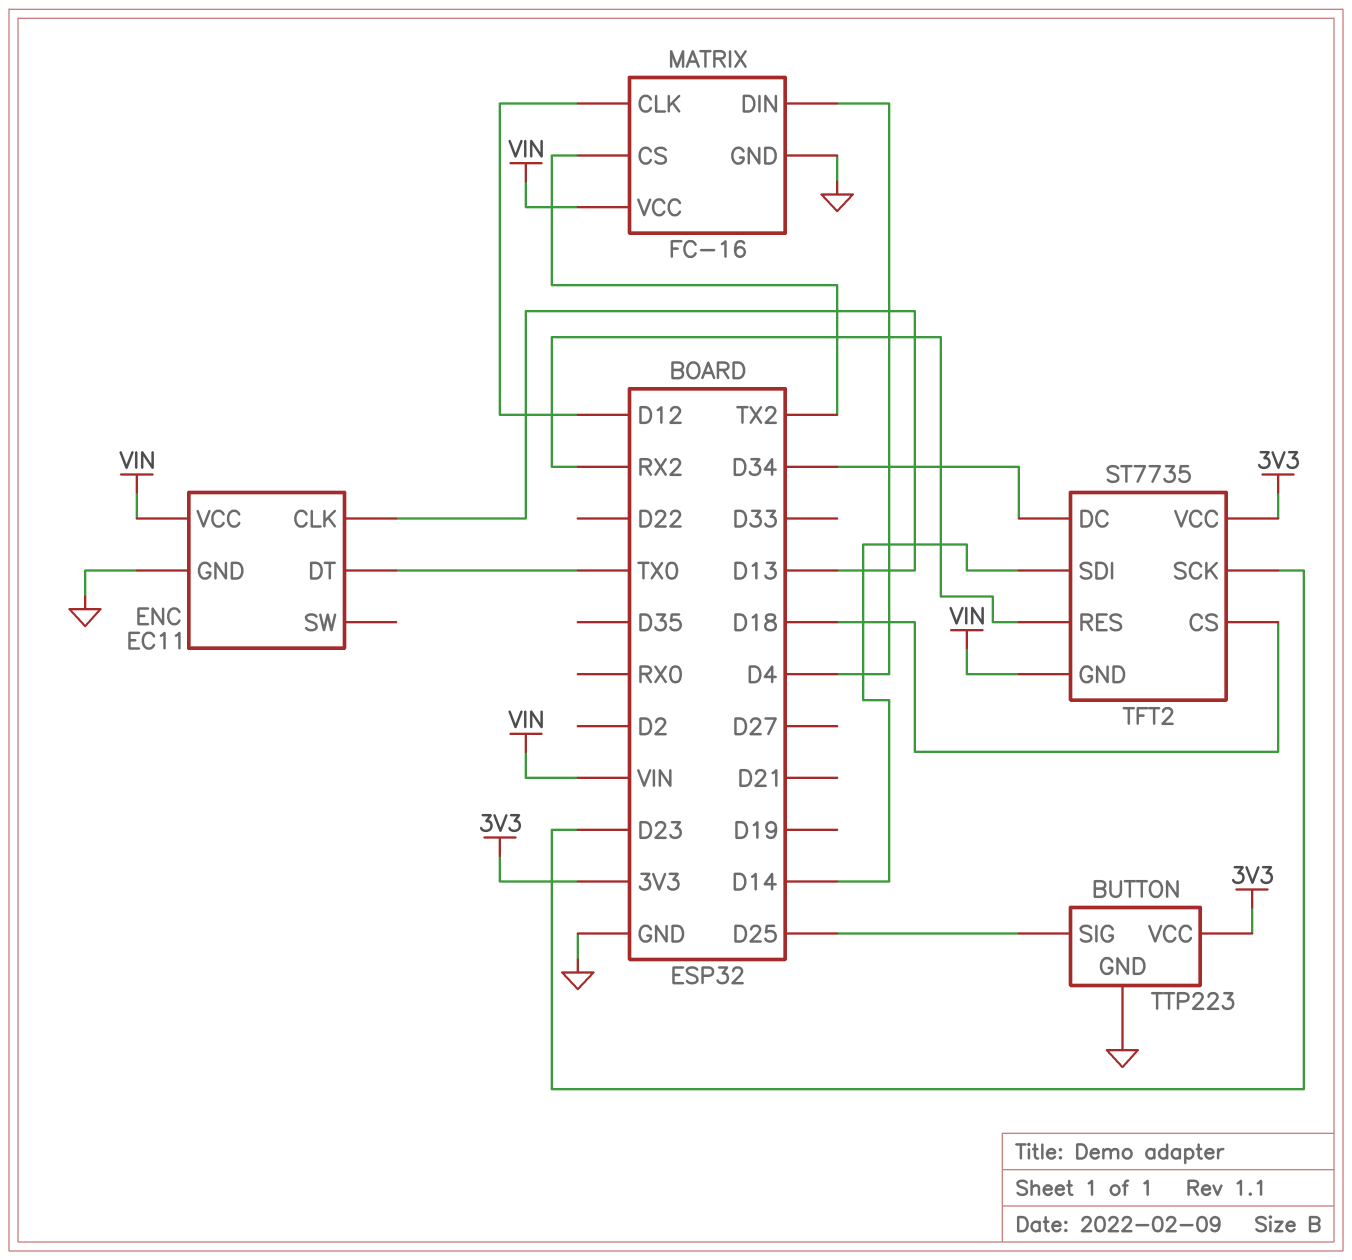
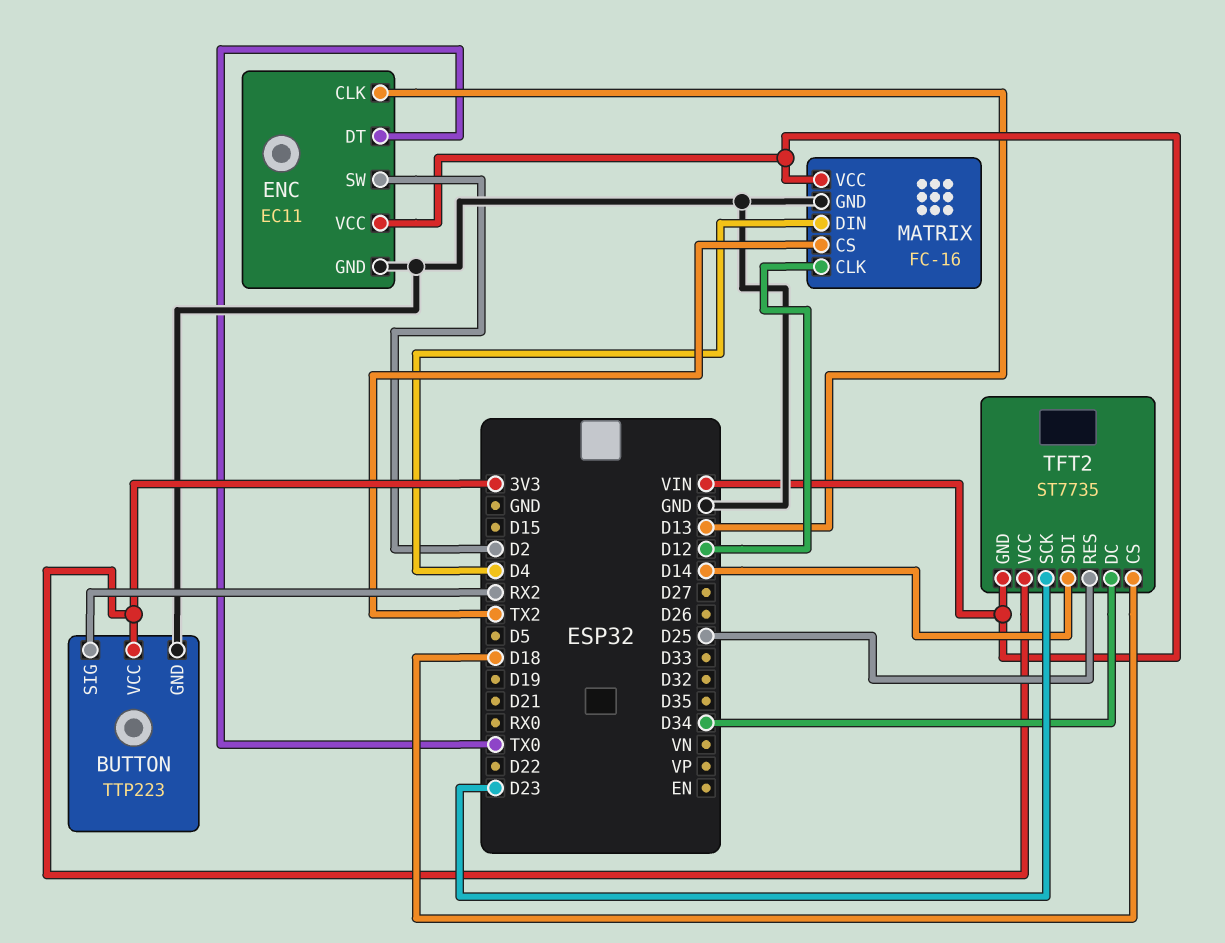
BUTTON pin SIG: D25 -> RX2
ENC pin SW: none -> D2
TFT2 pin RES: RX2 -> D25

